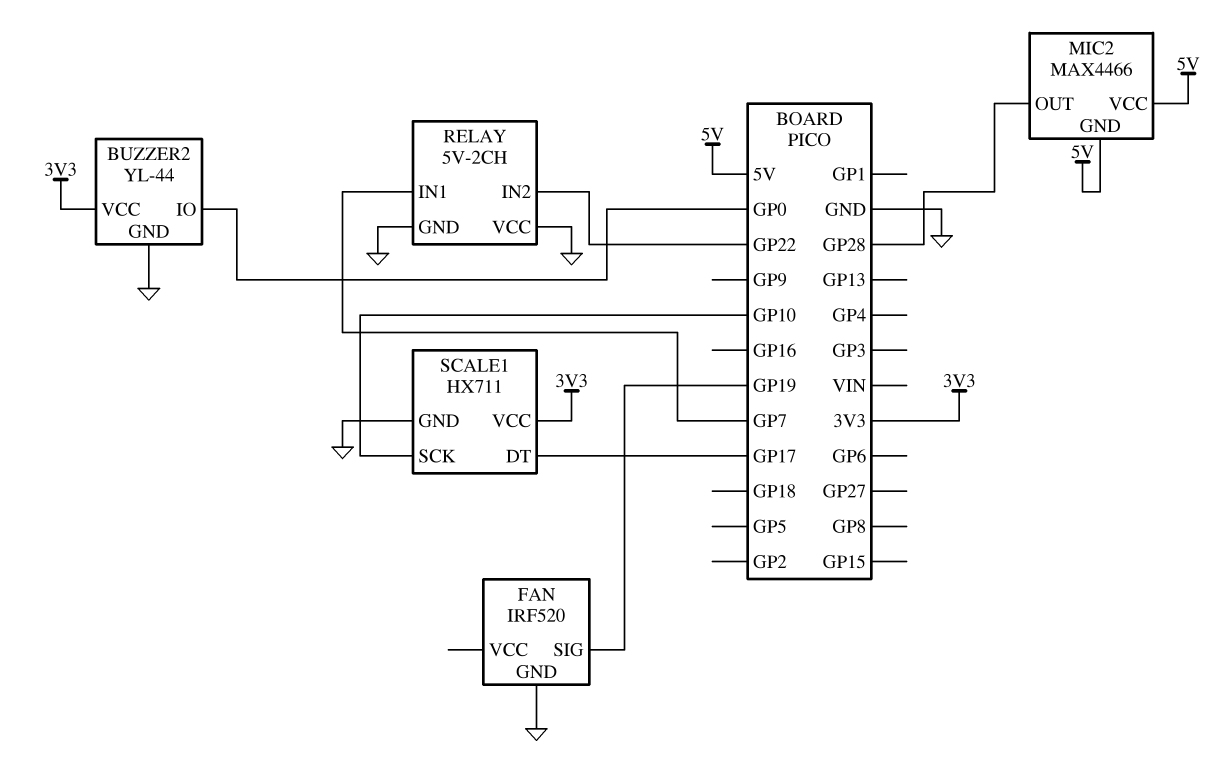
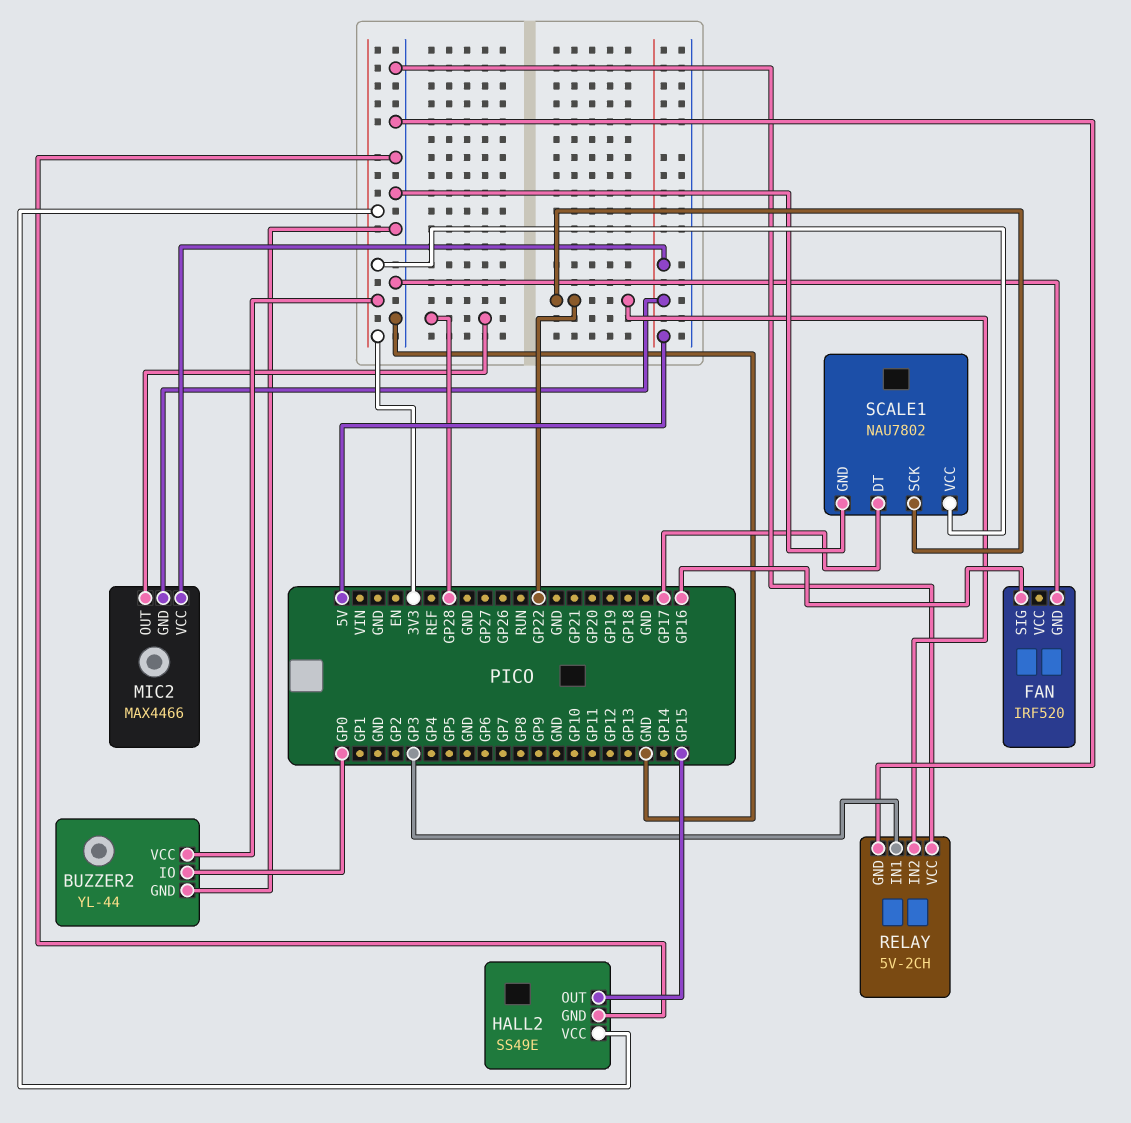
FAN pin SIG: GP19 -> GP16
HALL2: none -> SS49E
HALL2 pin GND: none -> GND
HALL2 pin OUT: none -> GP15
HALL2 pin VCC: none -> 3V3
RELAY pin IN1: GP7 -> GP3
SCALE1: HX711 -> NAU7802
SCALE1 pin SCK: GP10 -> GP22

